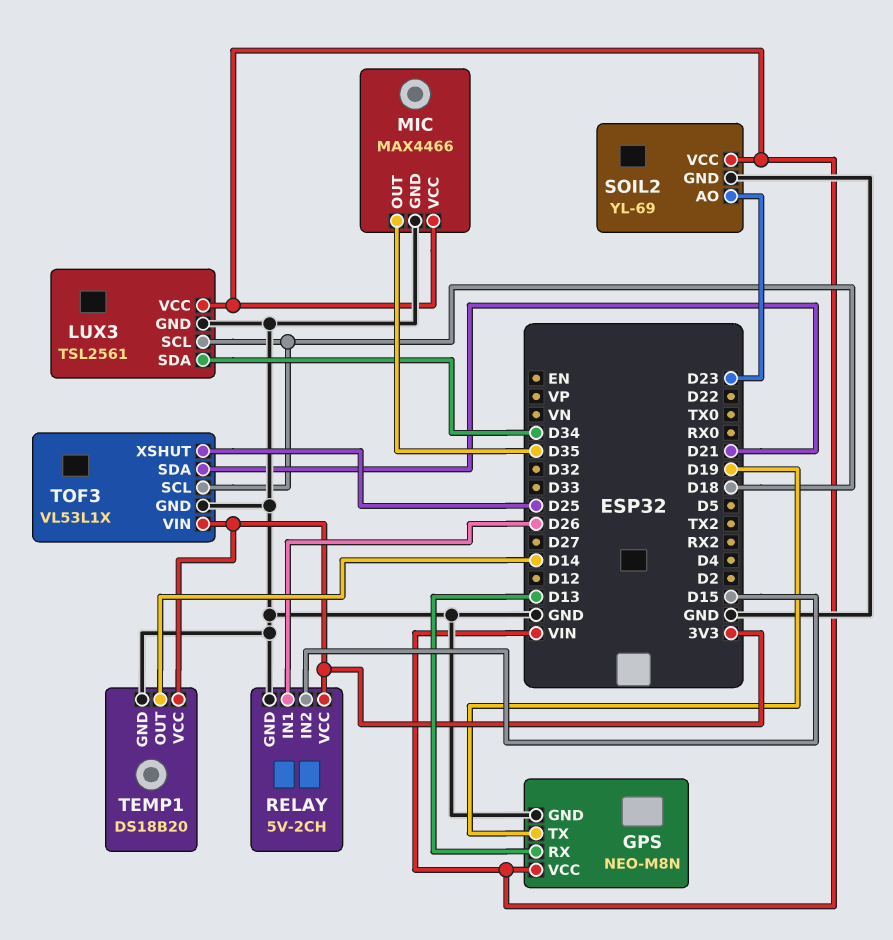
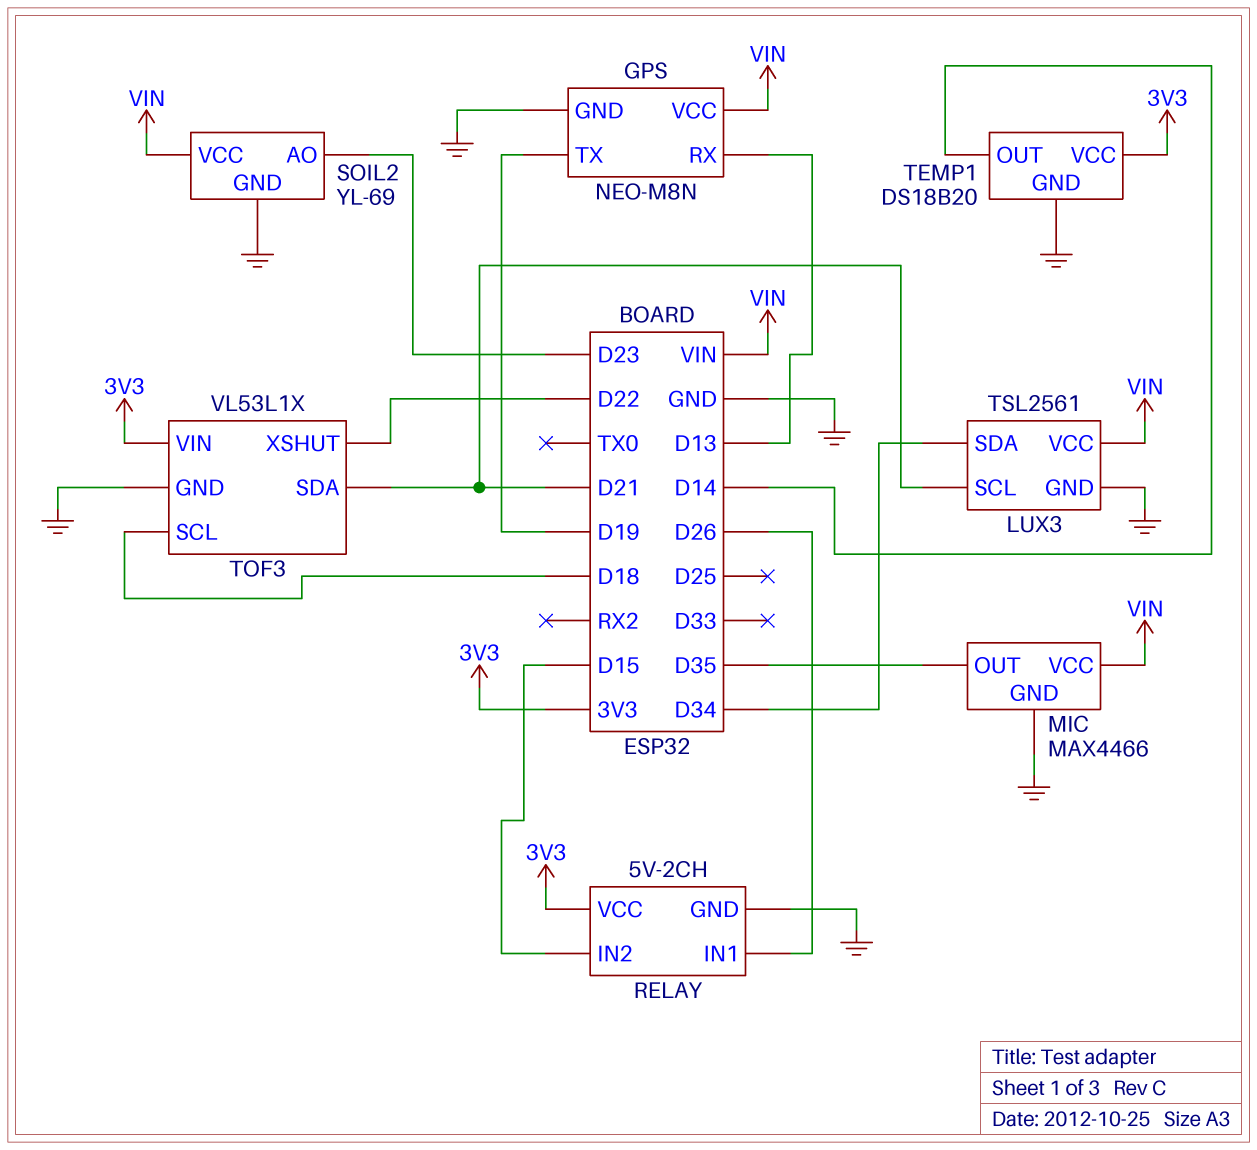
LUX3 pin SCL: D18 -> D21
TOF3 pin XSHUT: D25 -> D22

